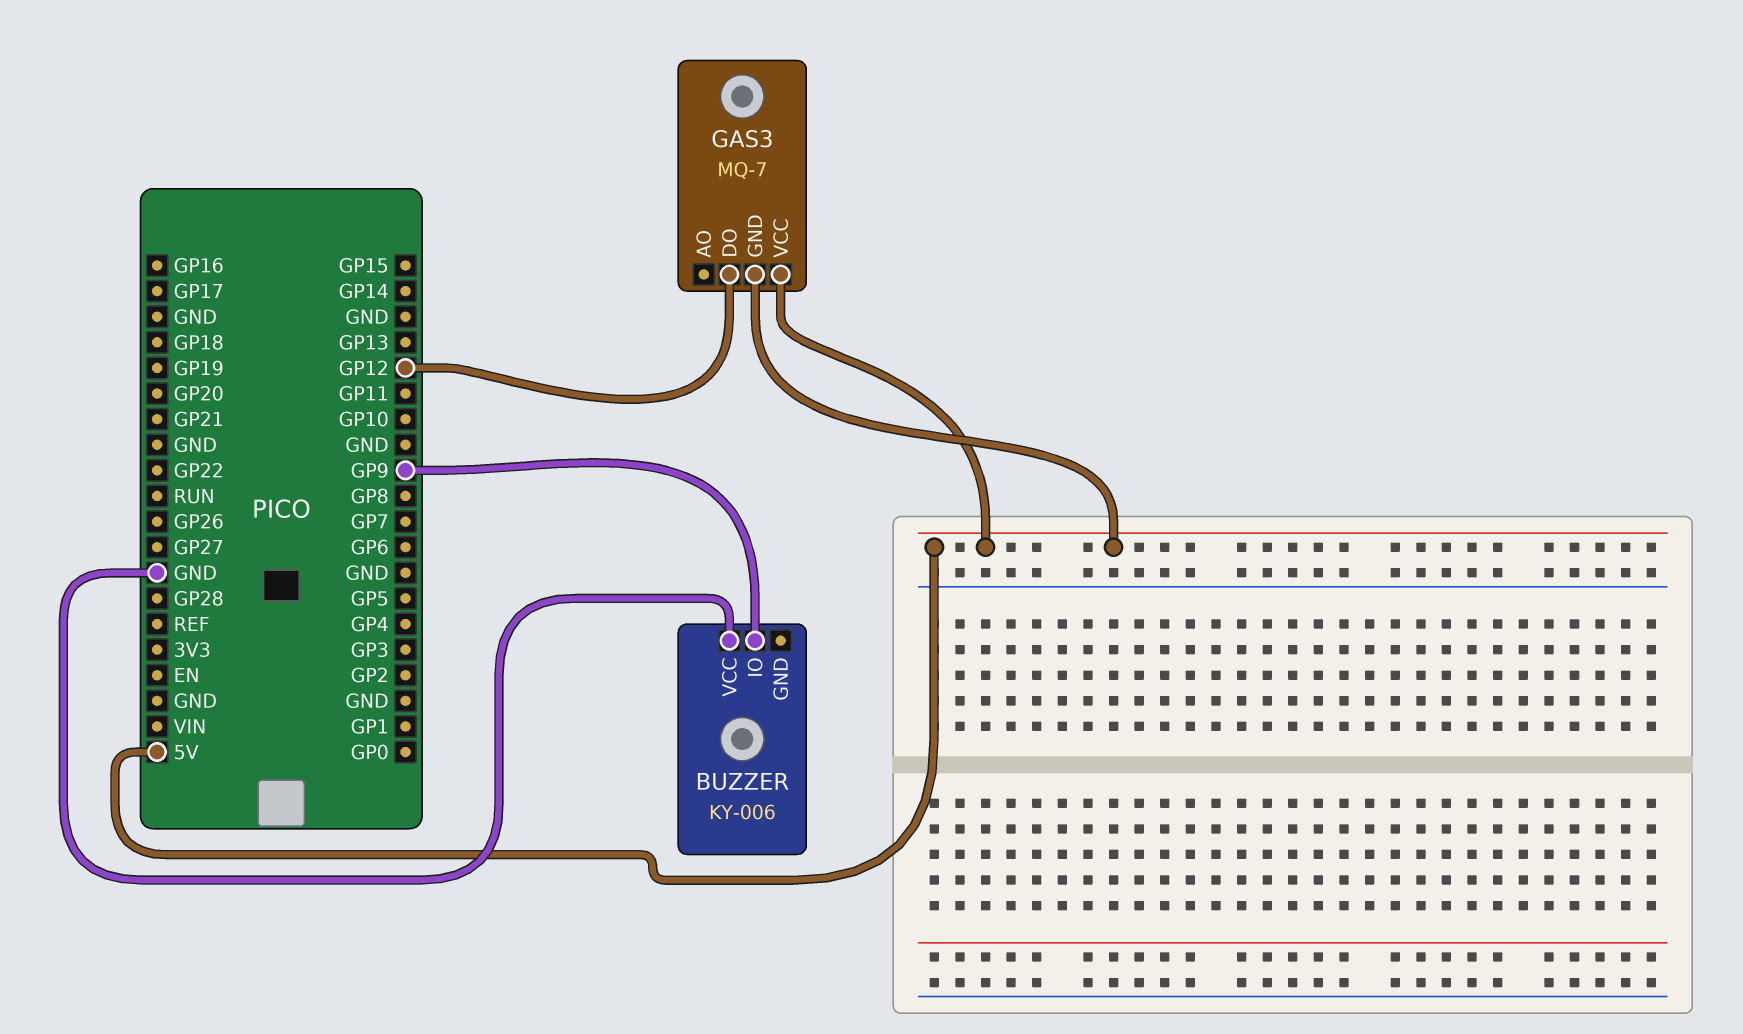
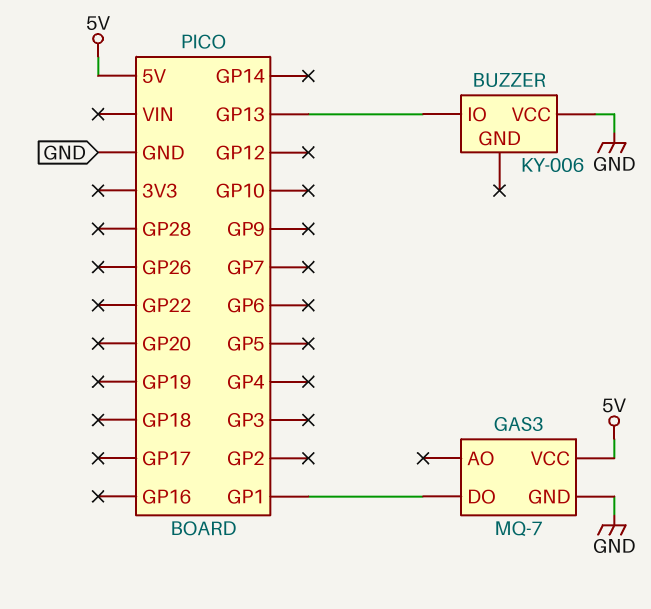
BUZZER pin IO: GP9 -> GP13
GAS3 pin DO: GP12 -> GP1
GAS3 pin GND: 5V -> GND

